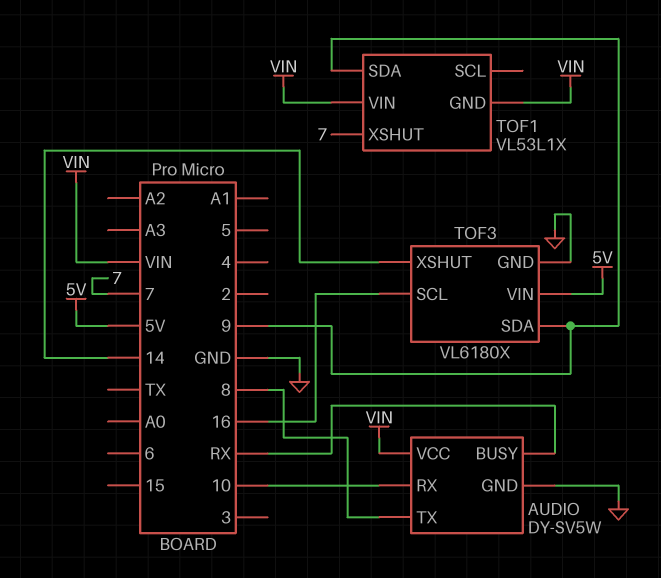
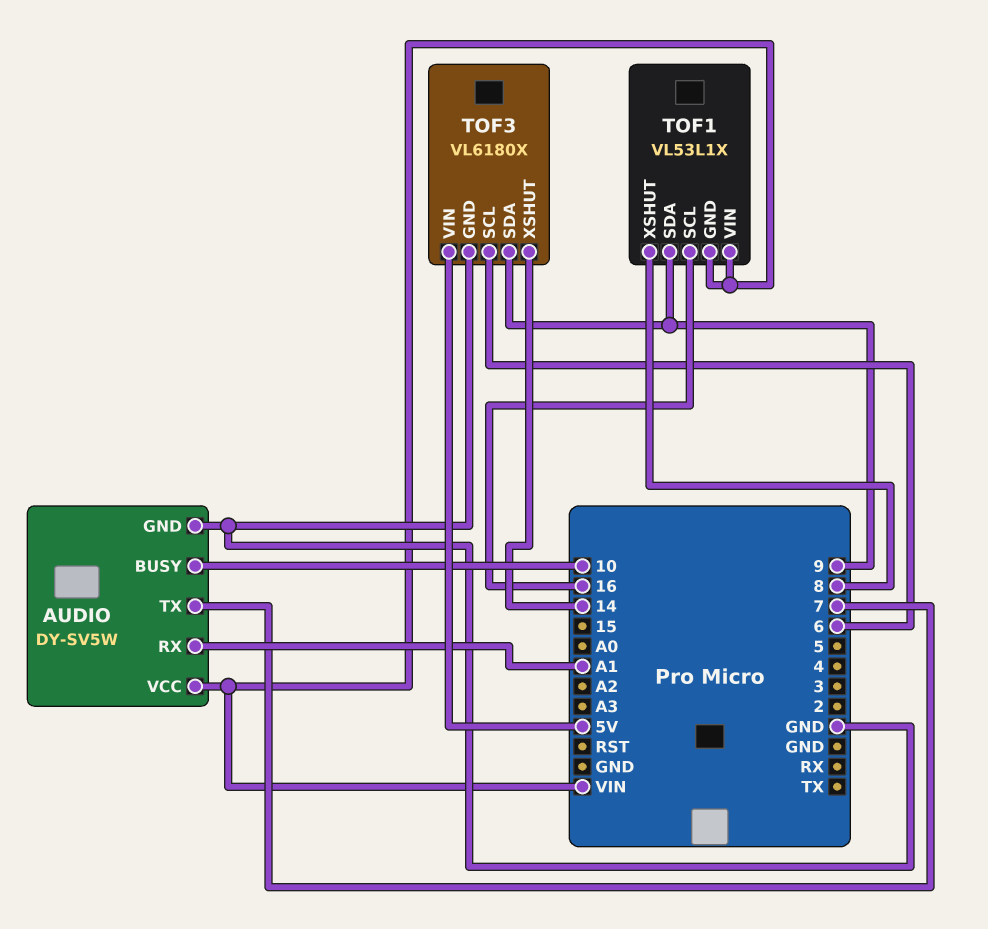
AUDIO pin BUSY: RX -> 10
AUDIO pin RX: 10 -> A1
AUDIO pin TX: 8 -> 7
TOF1 pin SCL: none -> 16
TOF1 pin XSHUT: 7 -> 8
TOF3 pin SCL: 16 -> 6

